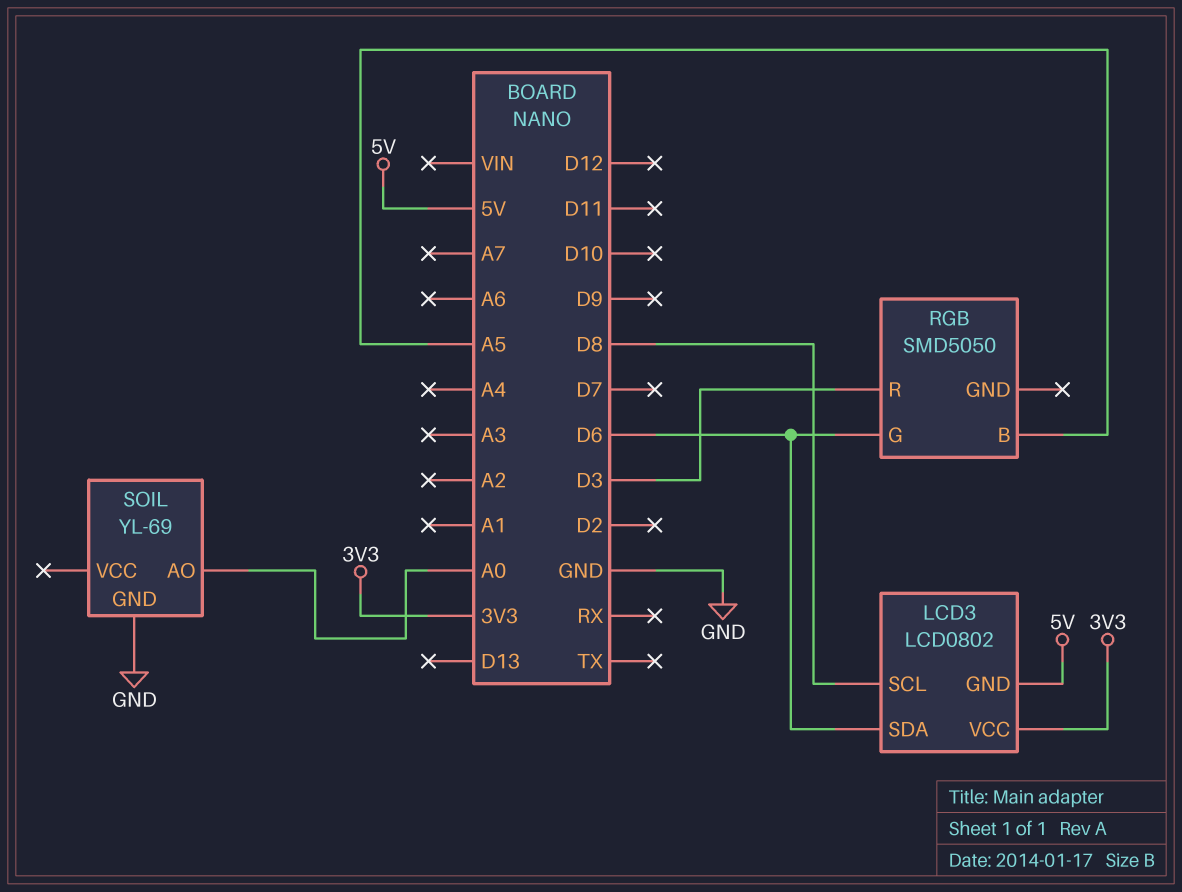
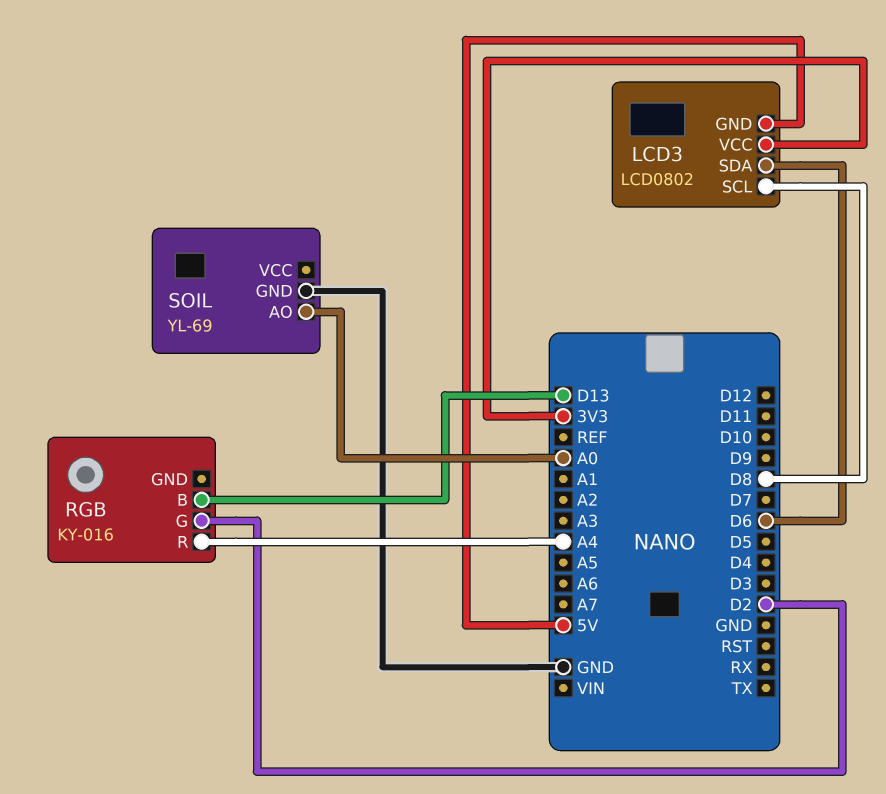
RGB: SMD5050 -> KY-016
RGB pin B: A5 -> D13
RGB pin G: D6 -> D2
RGB pin R: D3 -> A4

